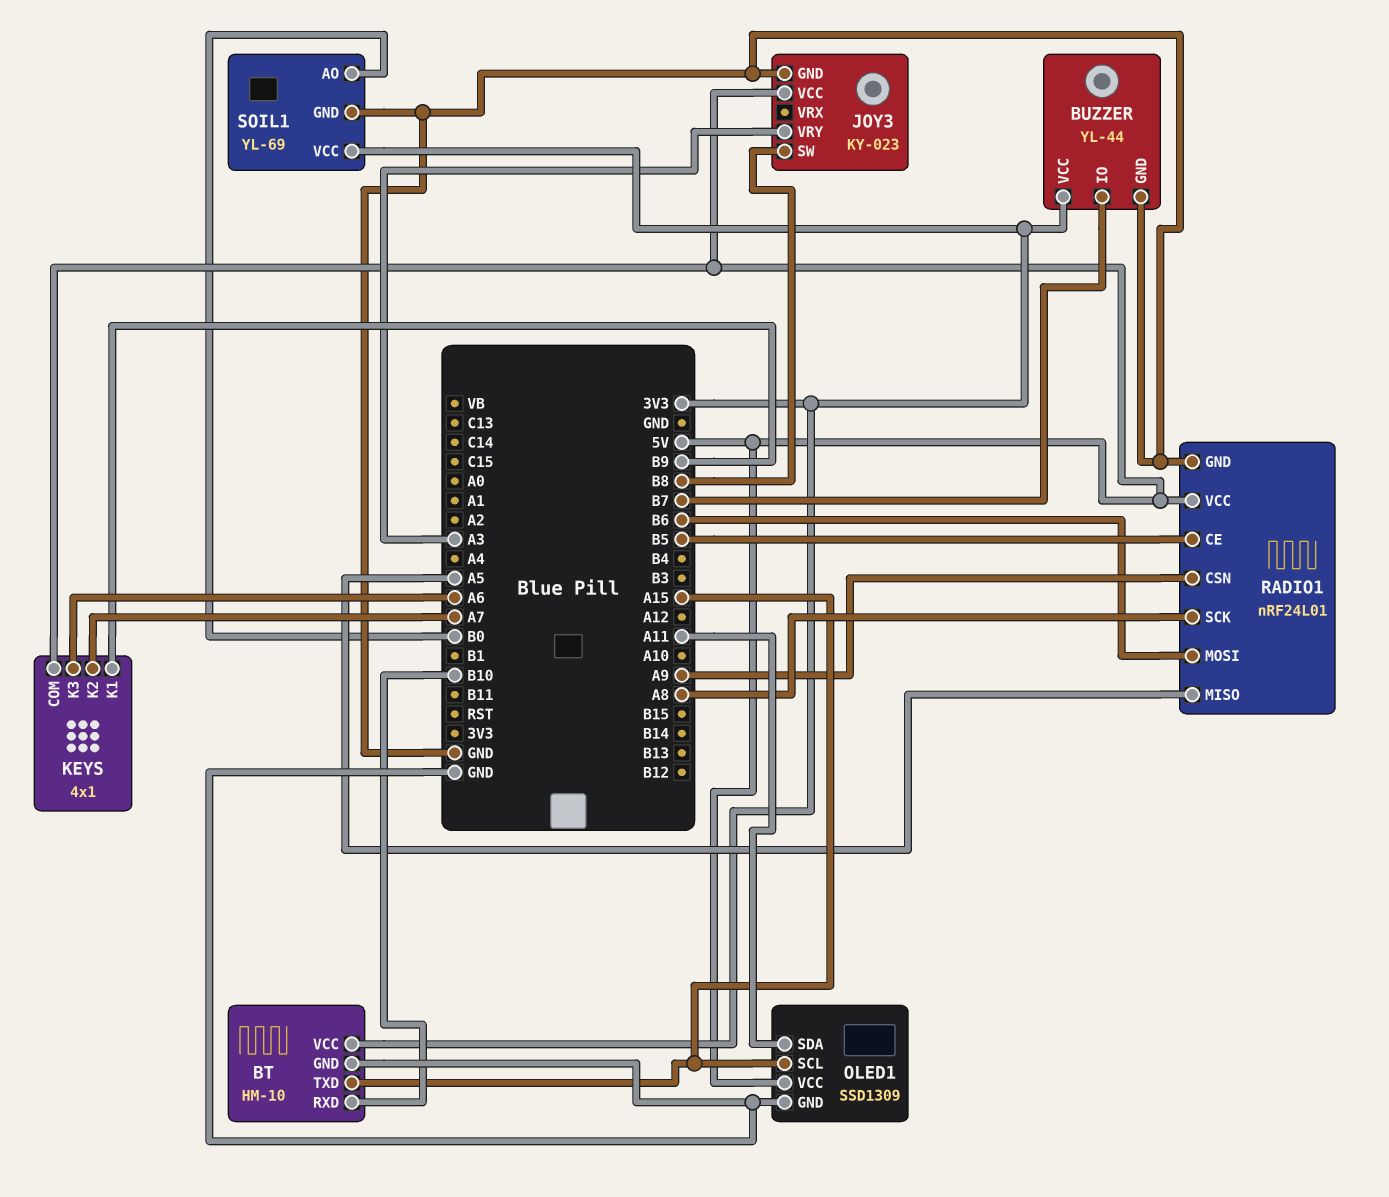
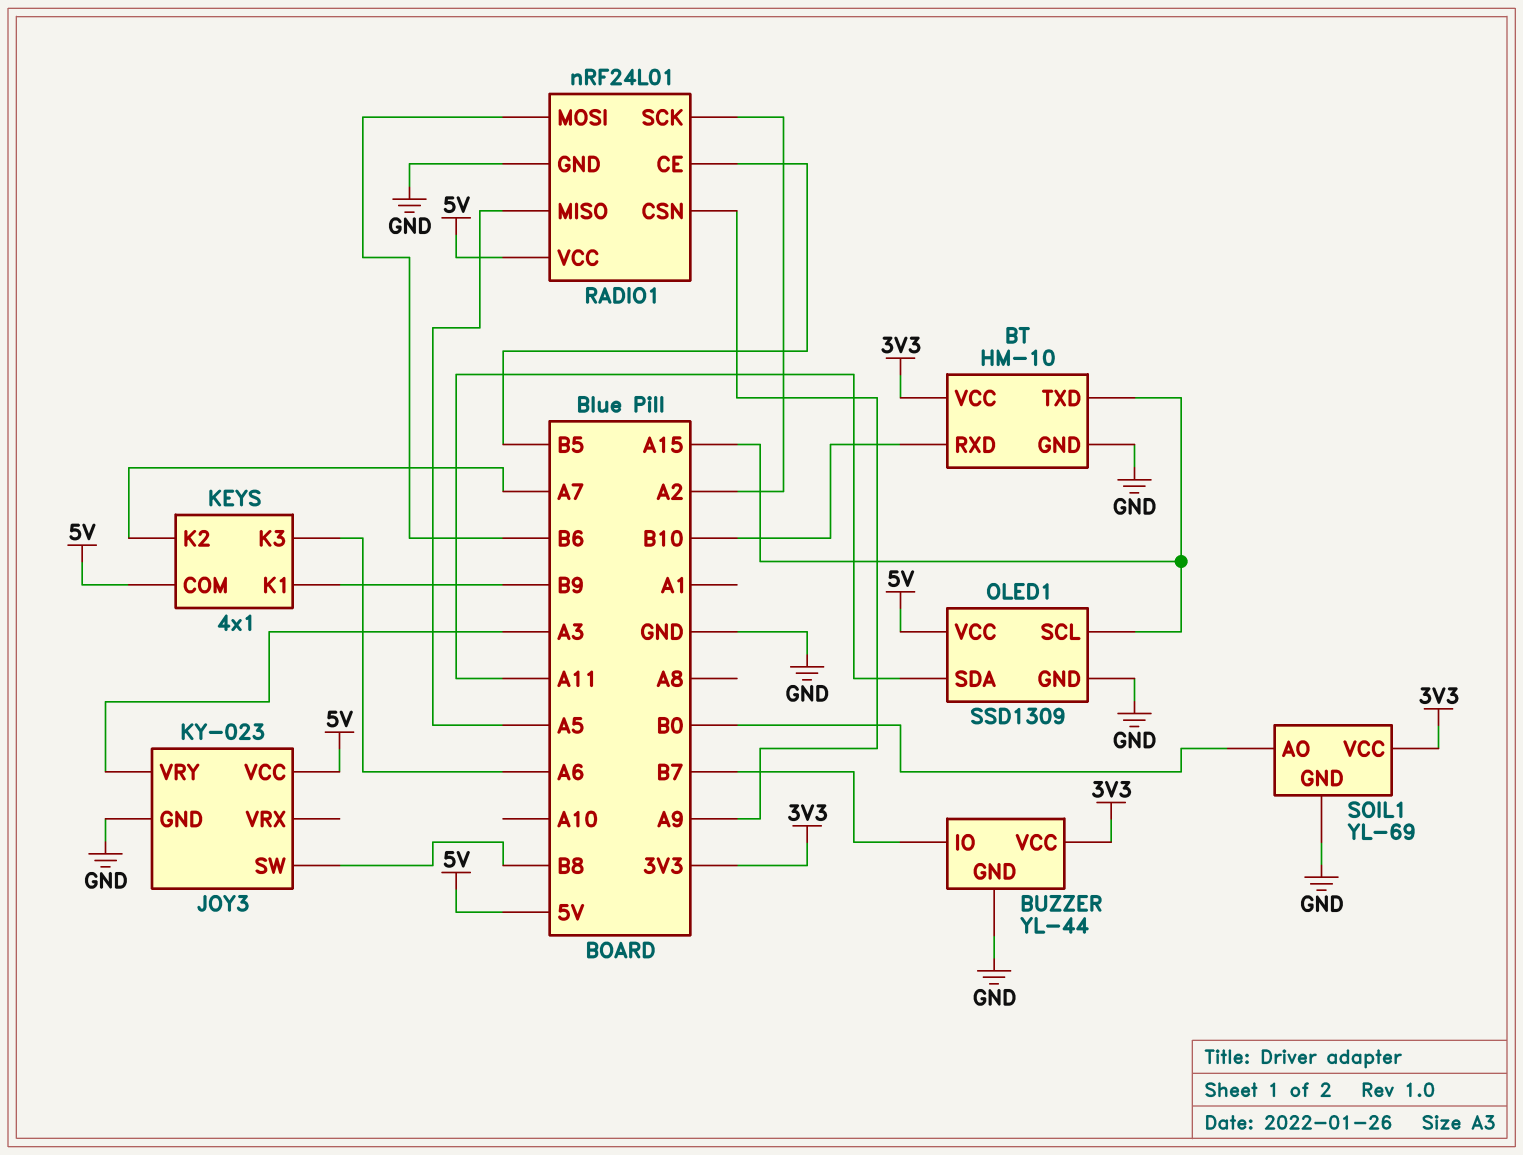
RADIO1 pin SCK: A8 -> A2

